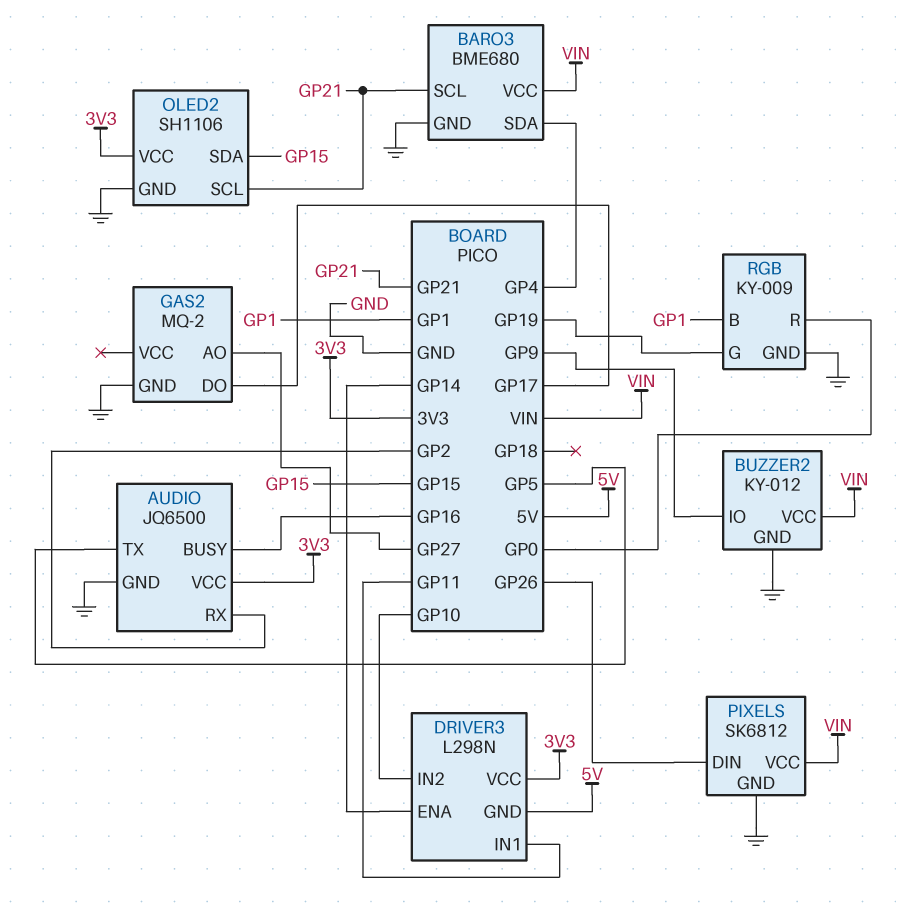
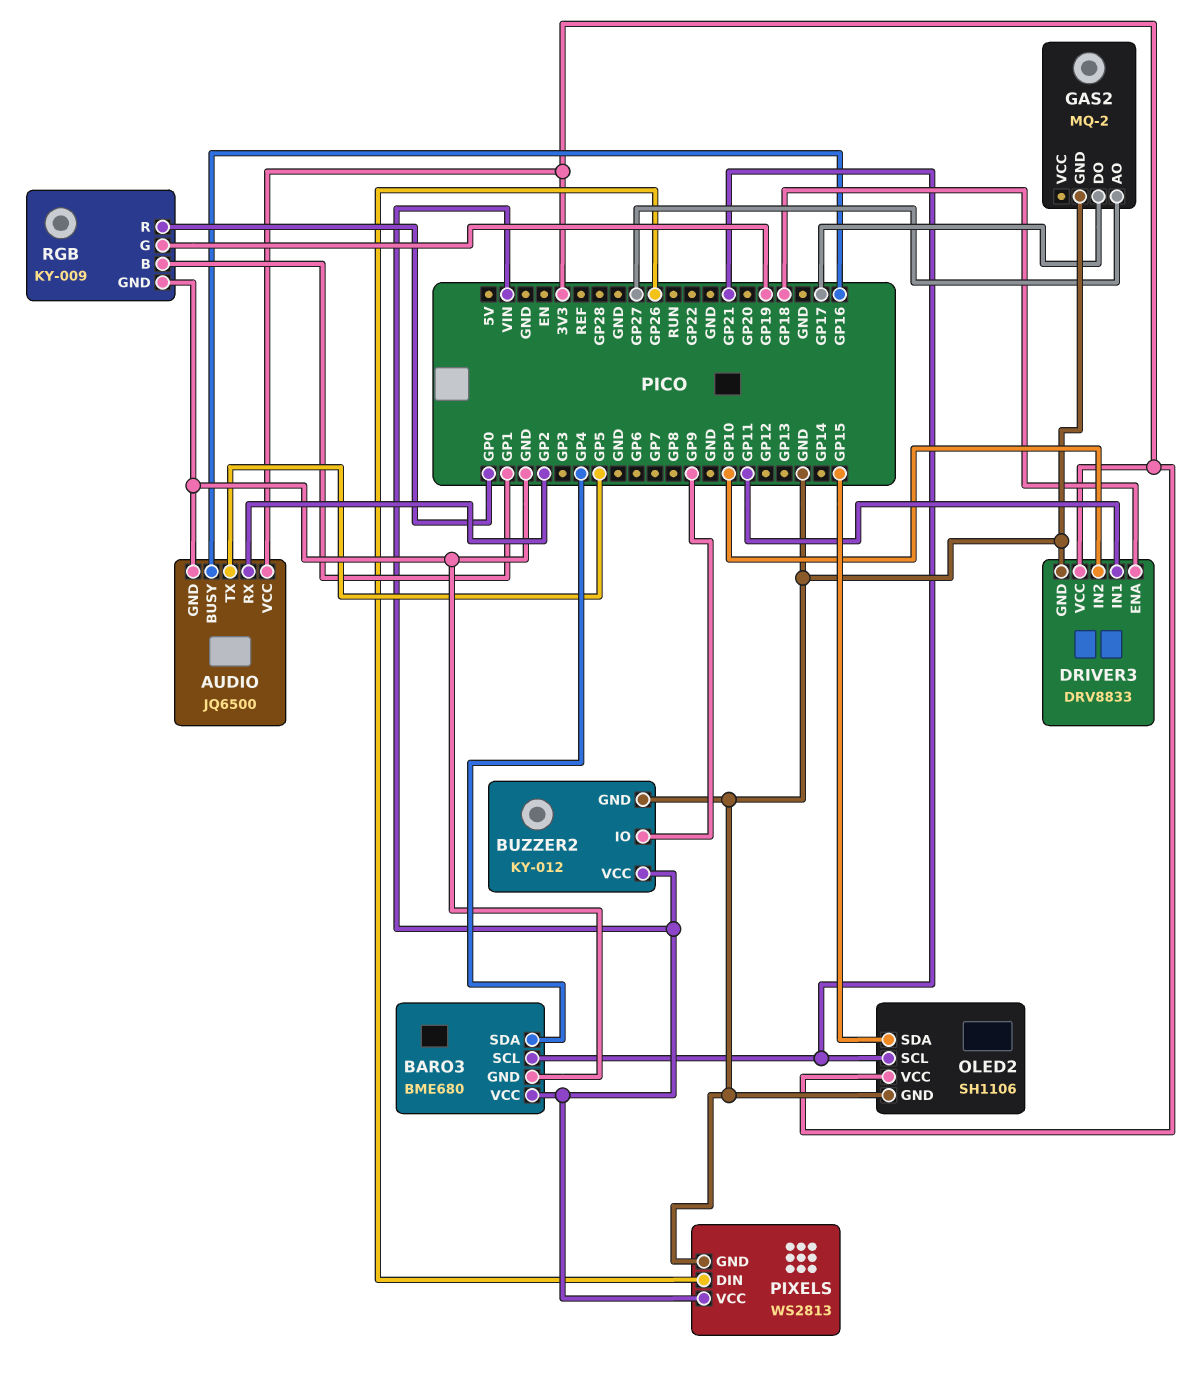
DRIVER3: L298N -> DRV8833
DRIVER3 pin ENA: GP14 -> GP18
DRIVER3 pin GND: 5V -> GND
PIXELS: SK6812 -> WS2813

